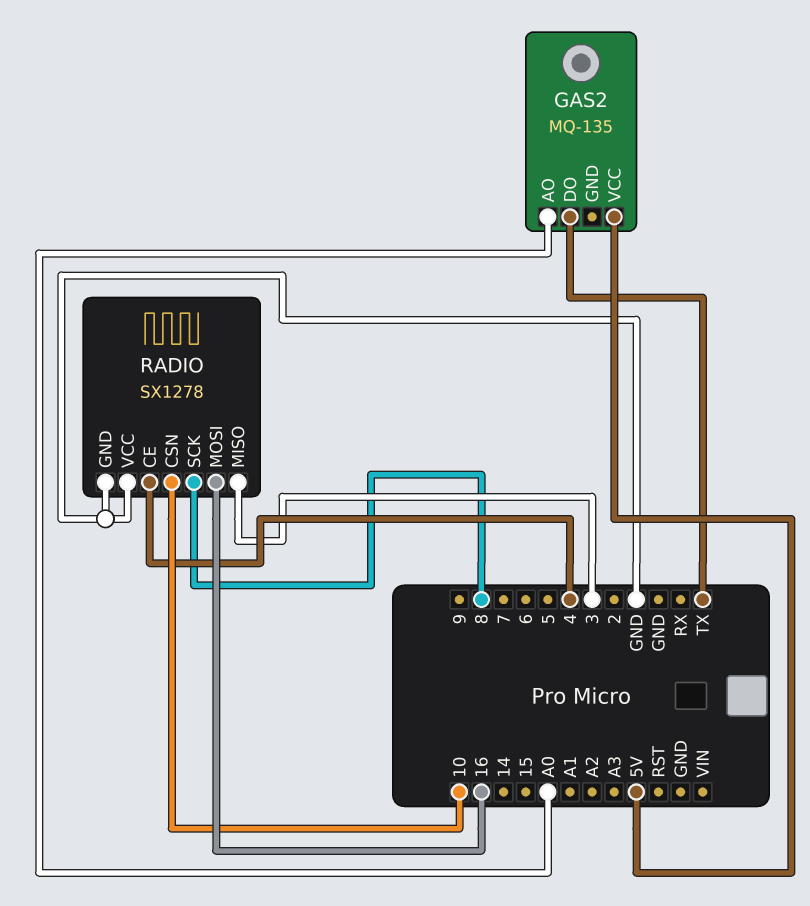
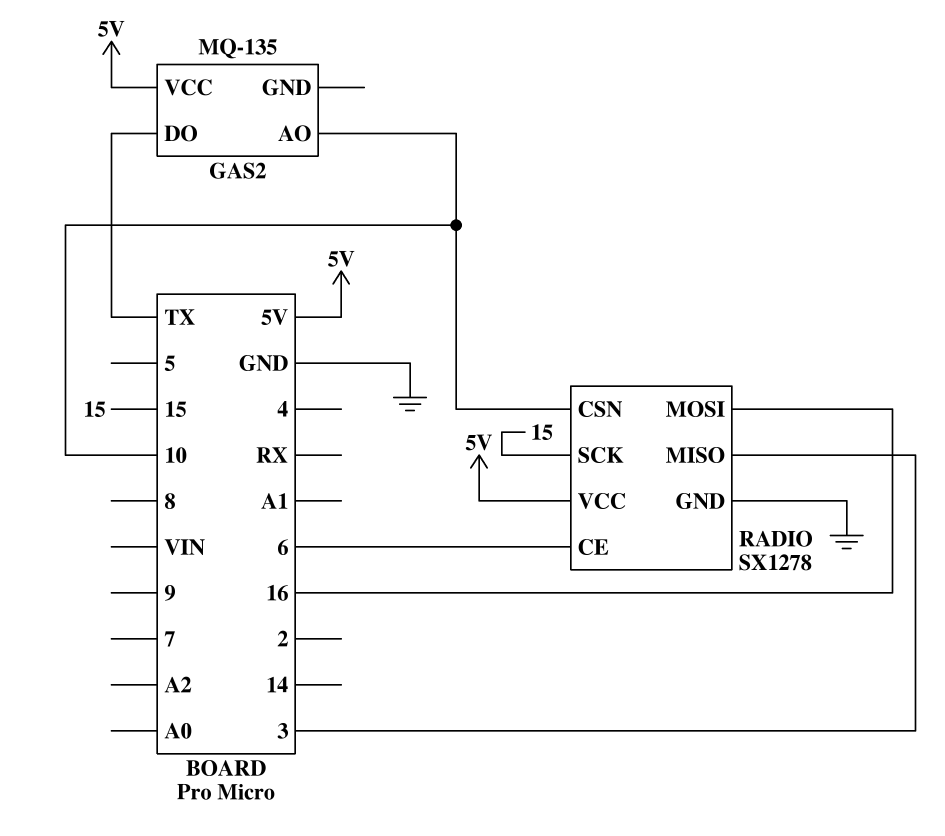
GAS2 pin AO: A0 -> 10
RADIO pin CE: 4 -> 6
RADIO pin SCK: 8 -> 15
RADIO pin VCC: GND -> 5V

